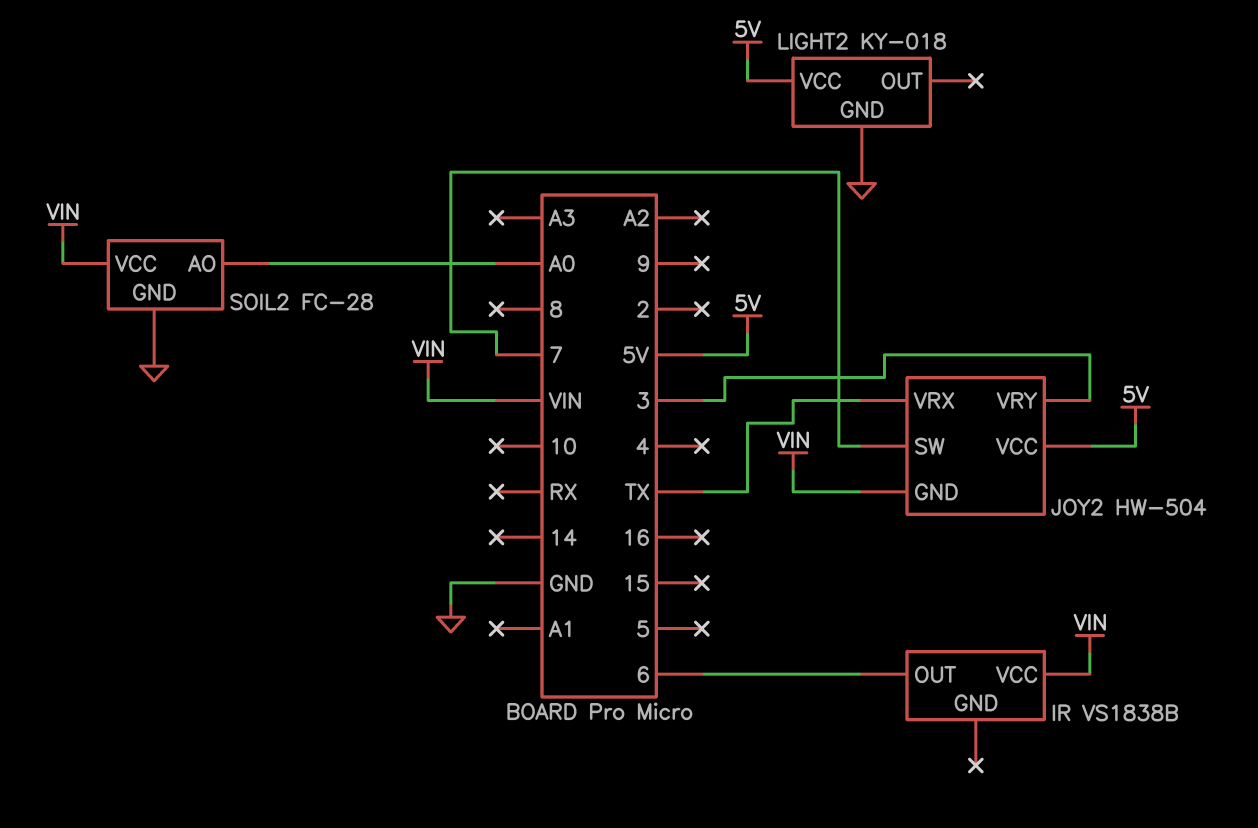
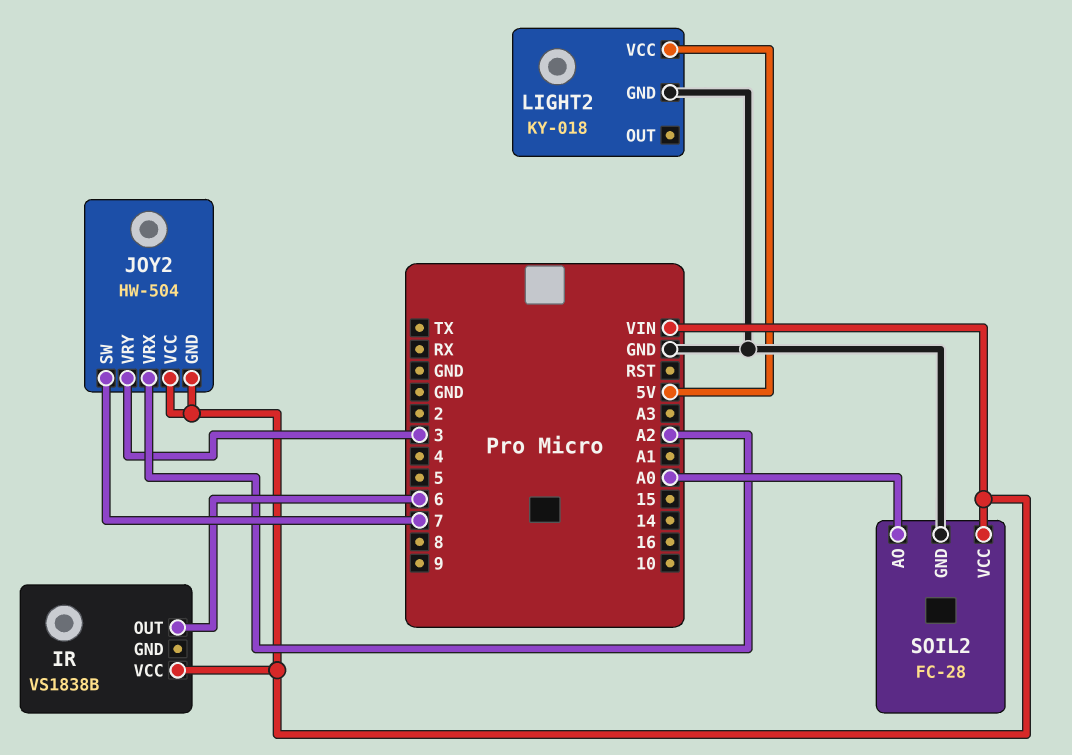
JOY2 pin VCC: 5V -> VIN
JOY2 pin VRX: TX -> A2

